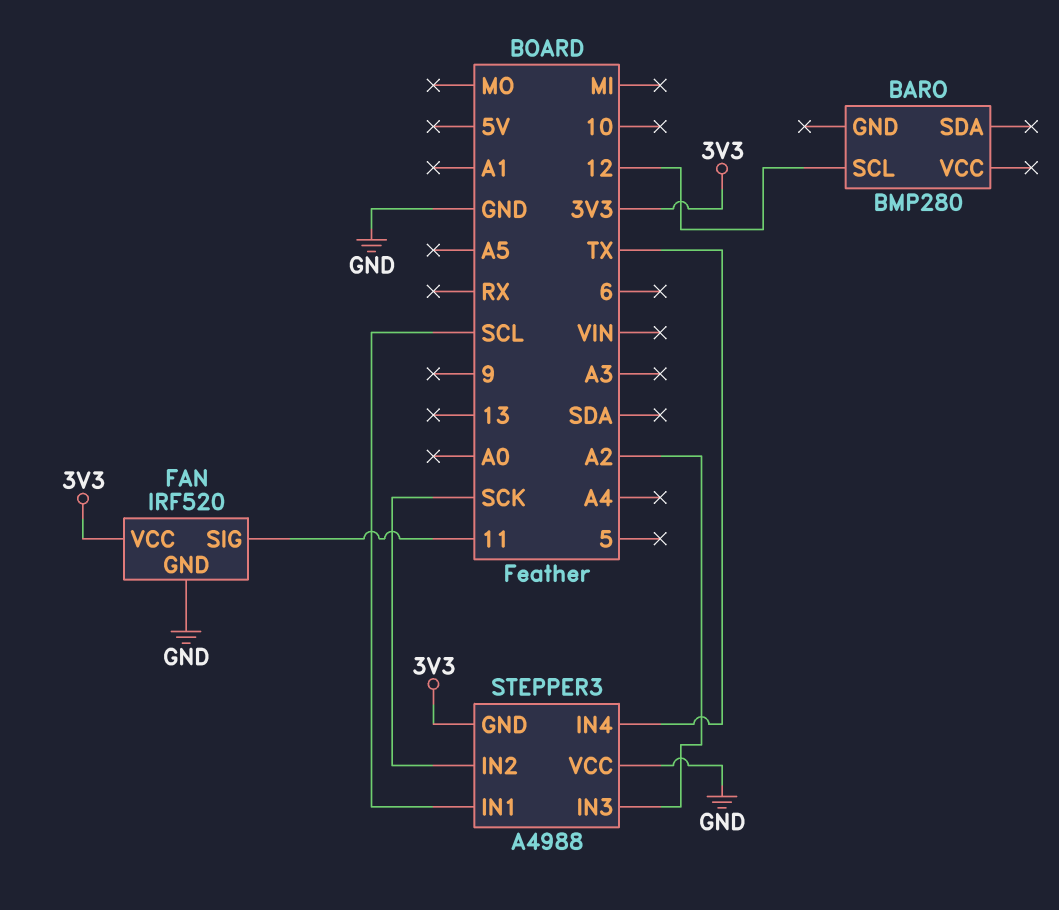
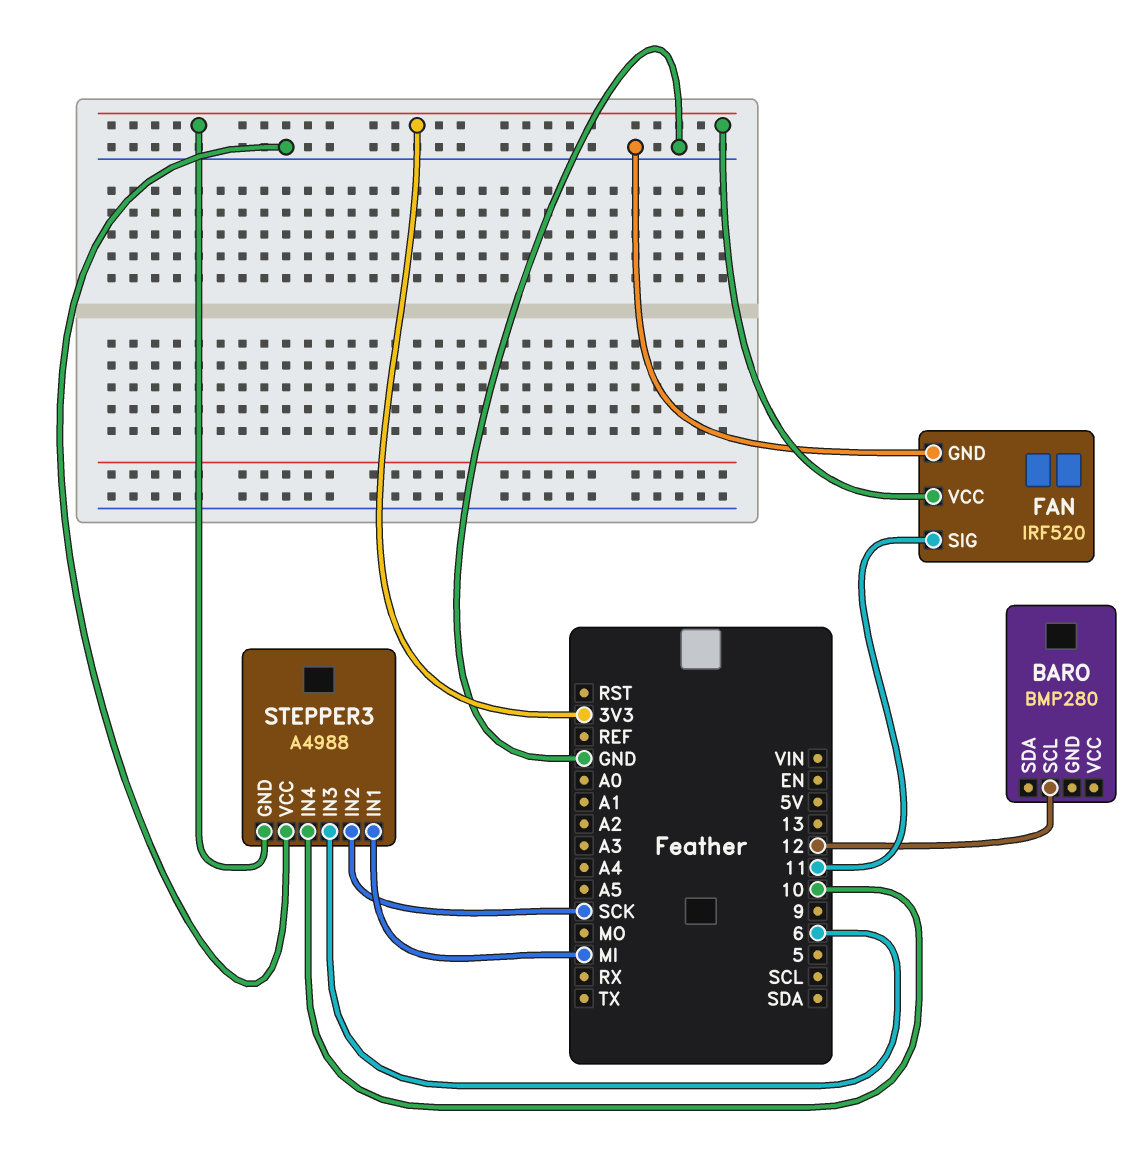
STEPPER3 pin IN1: SCL -> MI
STEPPER3 pin IN3: A2 -> 6
STEPPER3 pin IN4: TX -> 10

